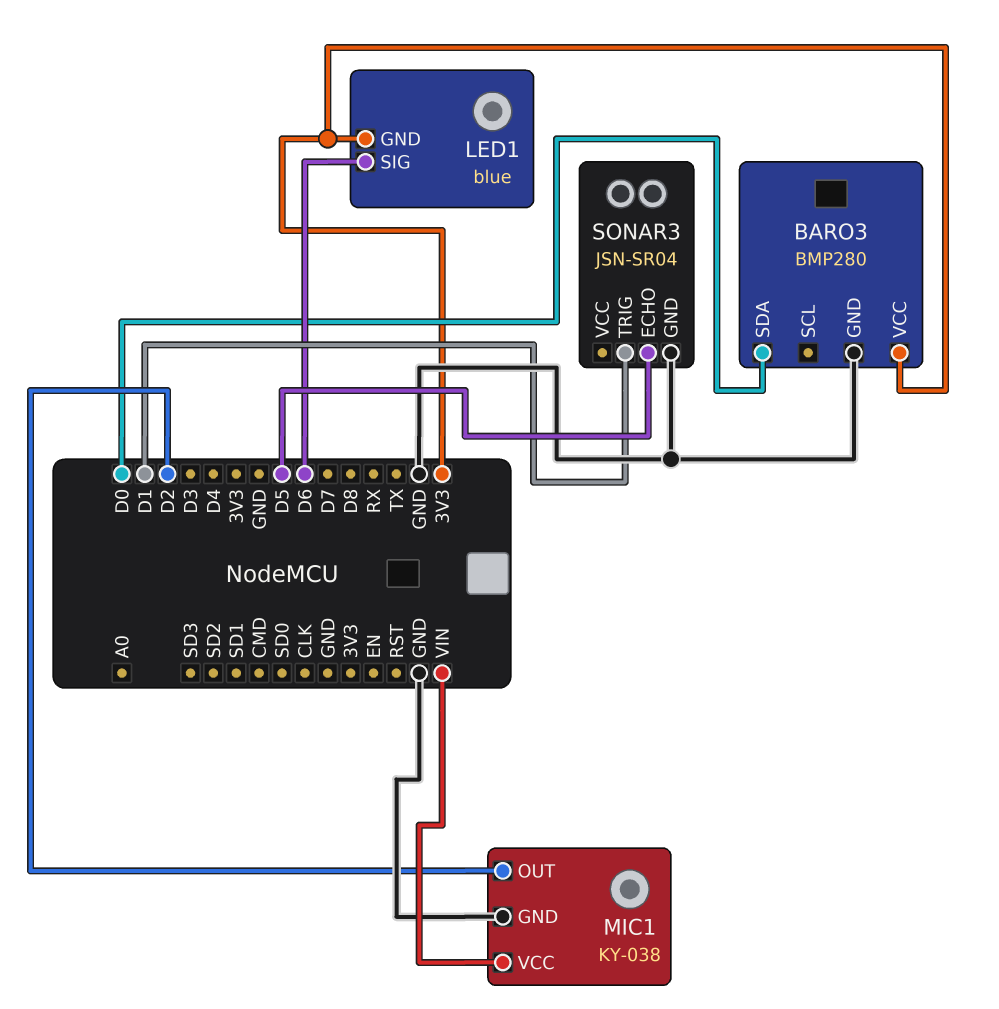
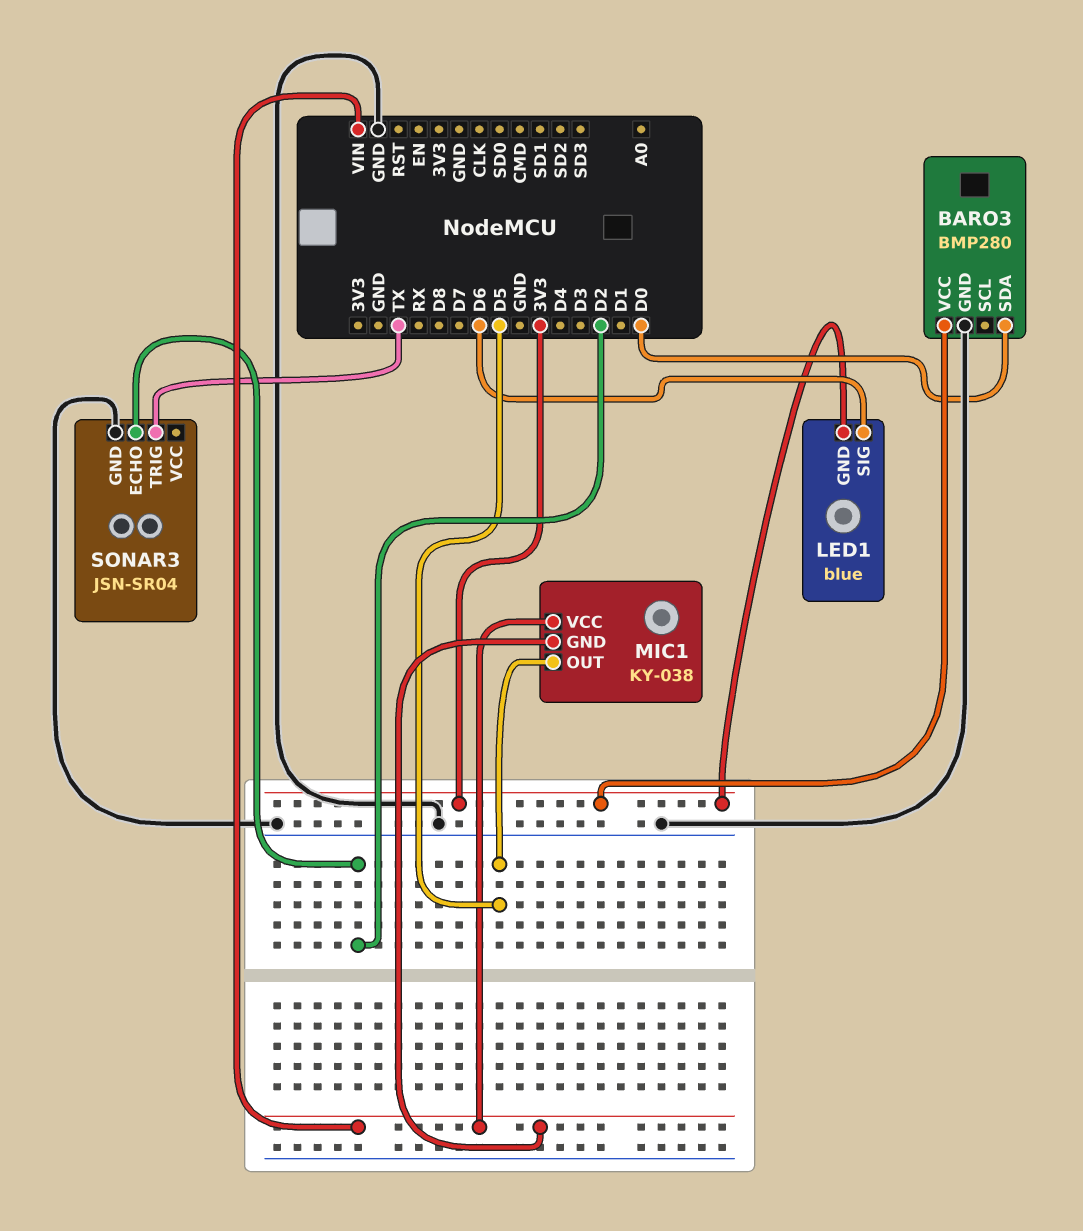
MIC1 pin GND: GND -> VIN
MIC1 pin OUT: D2 -> D5
SONAR3 pin ECHO: D5 -> D2
SONAR3 pin TRIG: D1 -> TX

